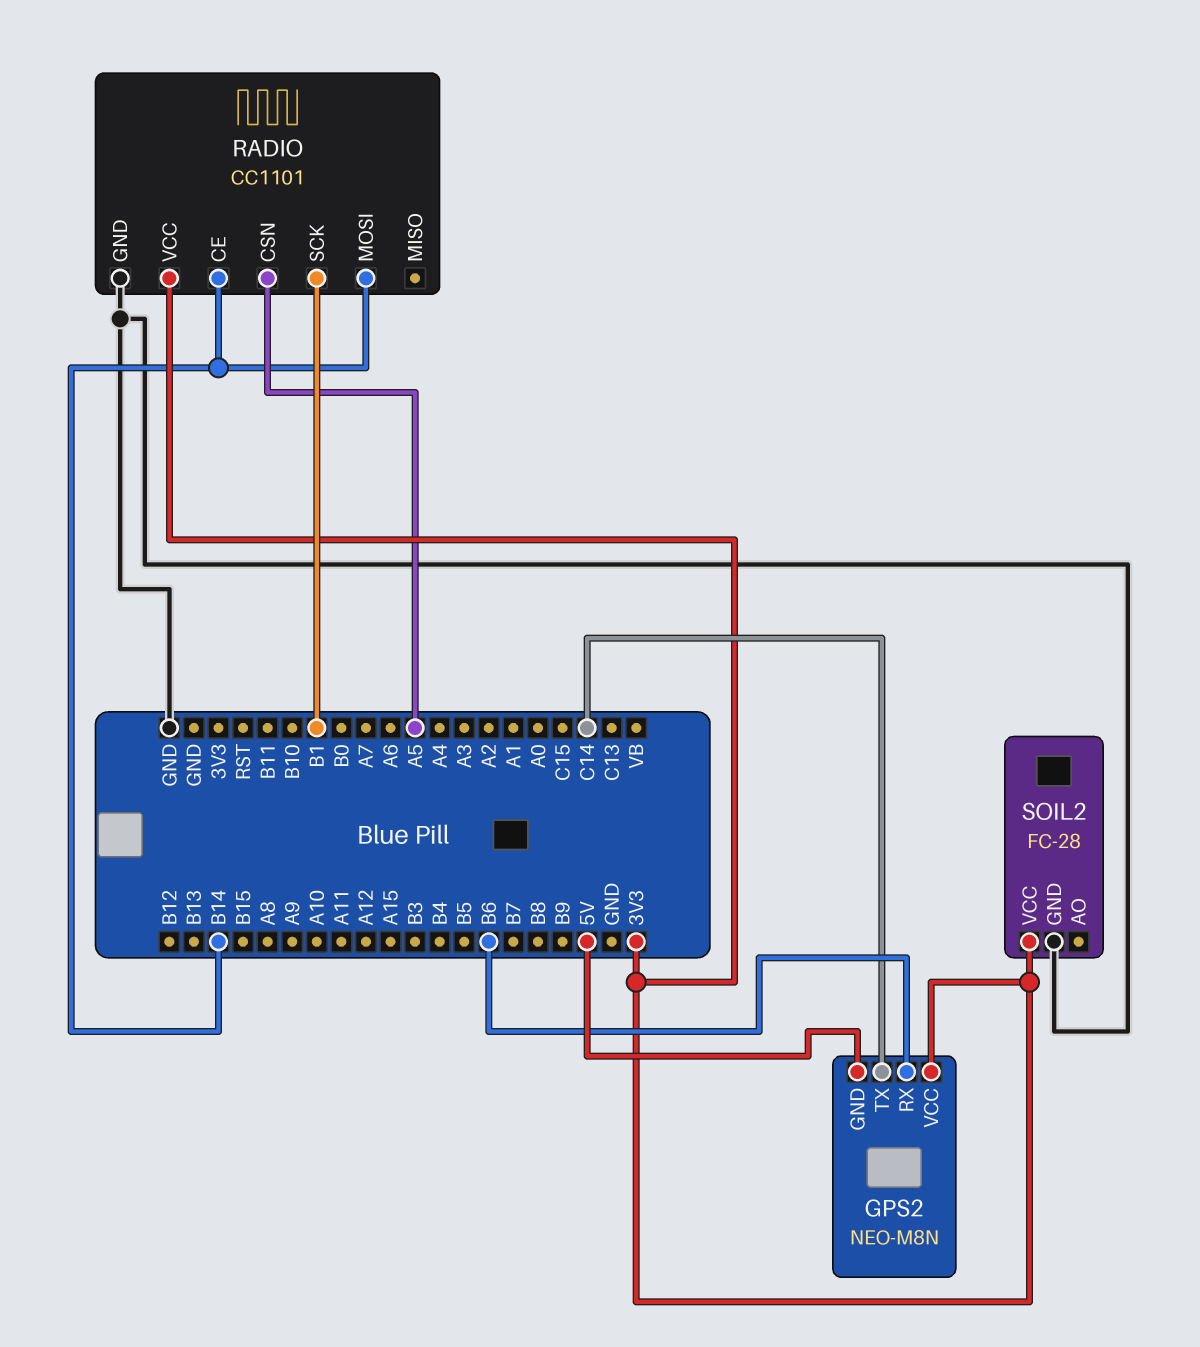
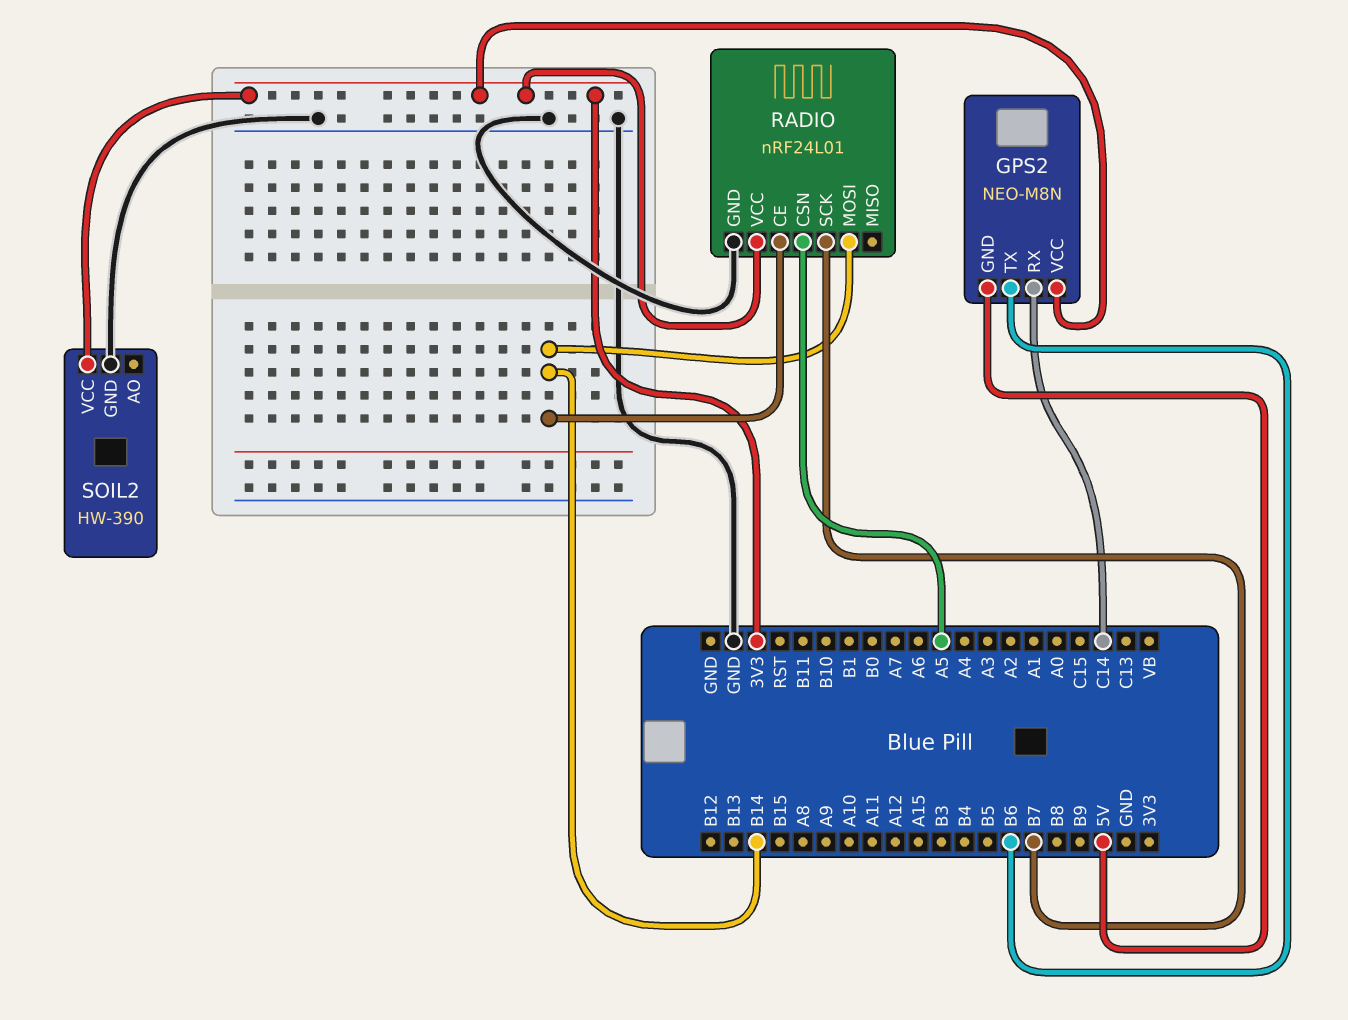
GPS2 pin RX: B6 -> C14
GPS2 pin TX: C14 -> B6
RADIO: CC1101 -> nRF24L01
RADIO pin SCK: B1 -> B7
SOIL2: FC-28 -> HW-390

